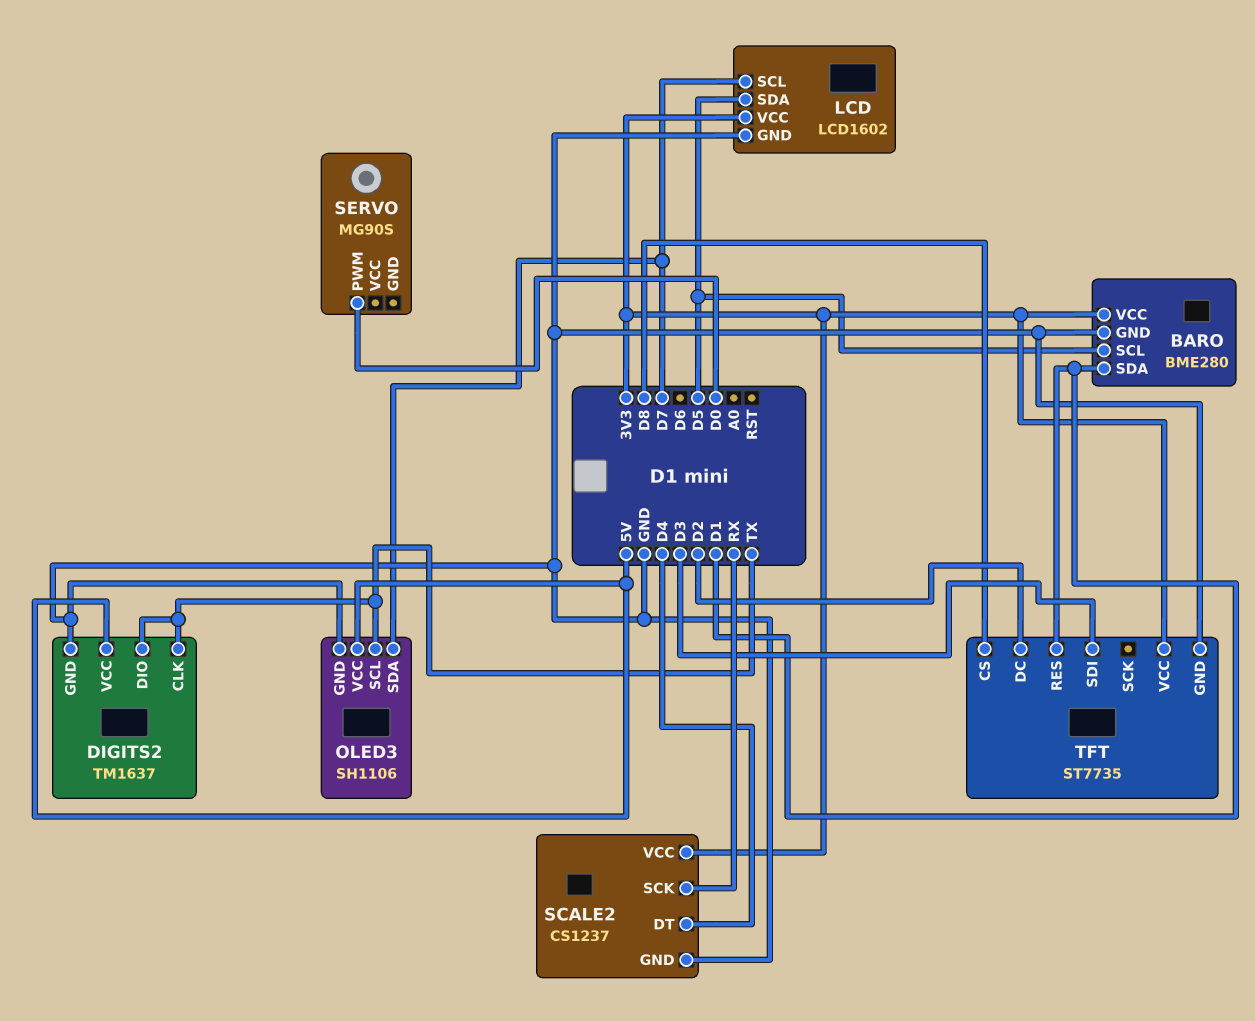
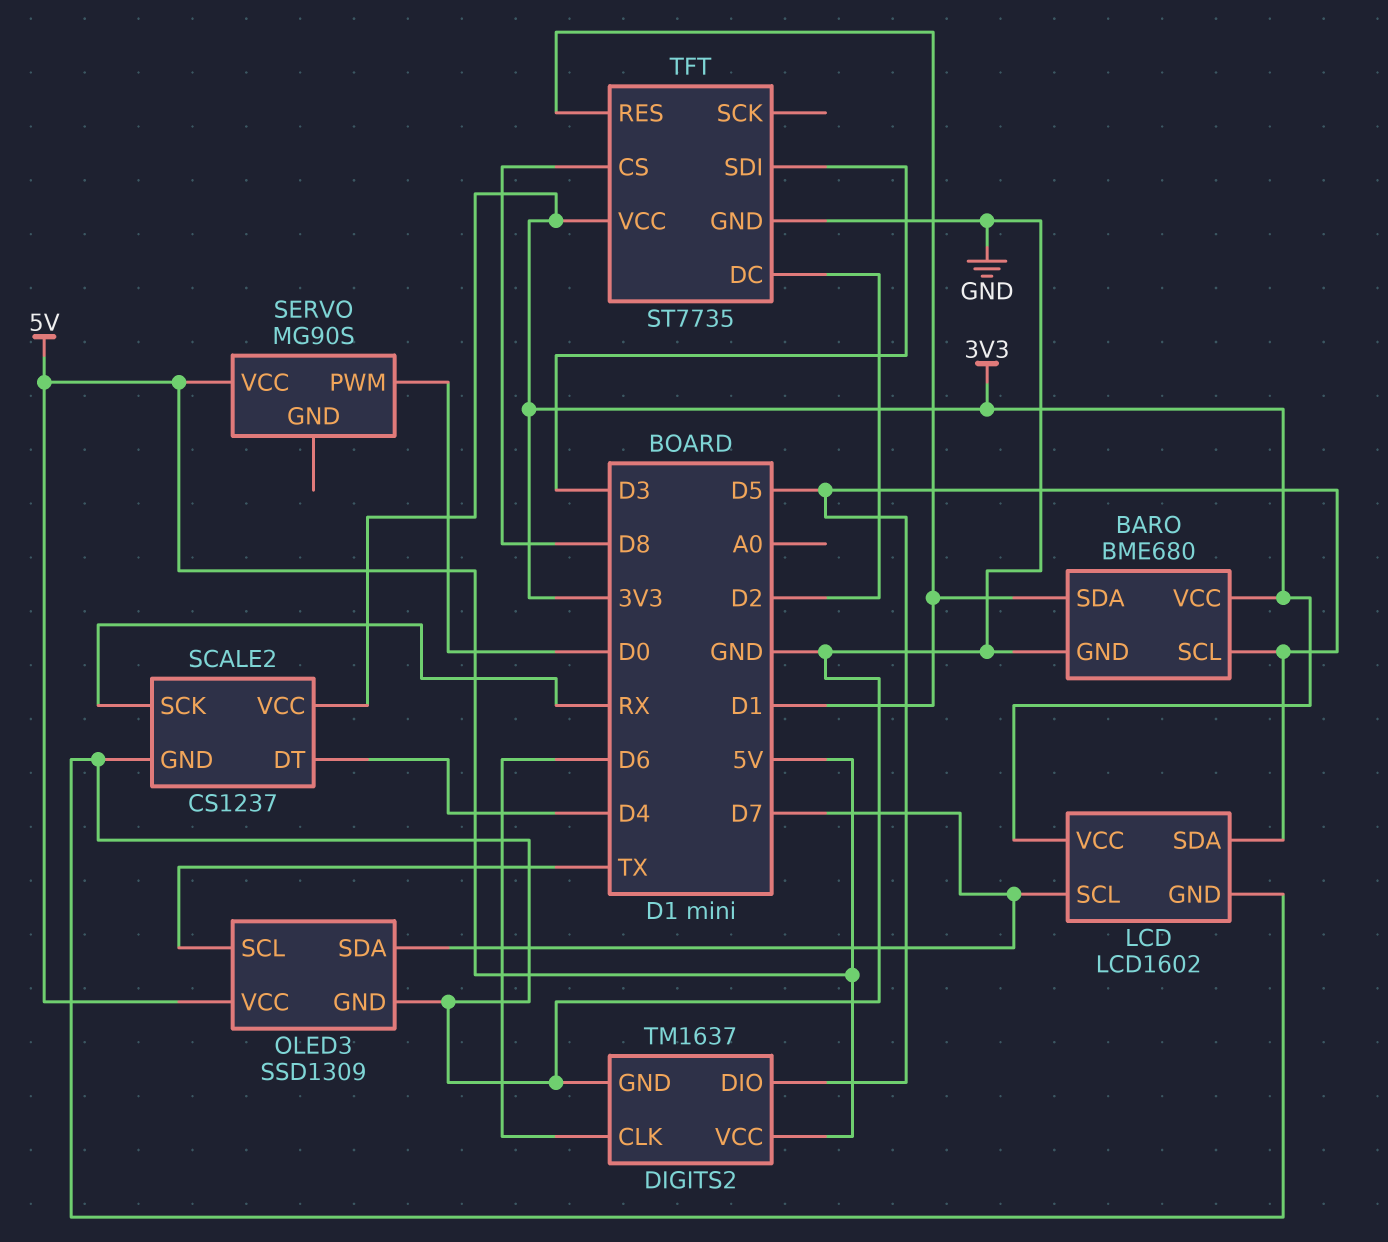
BARO: BME280 -> BME680
DIGITS2 pin CLK: TX -> D6
DIGITS2 pin DIO: TX -> D5
OLED3: SH1106 -> SSD1309
SERVO pin VCC: none -> 5V

